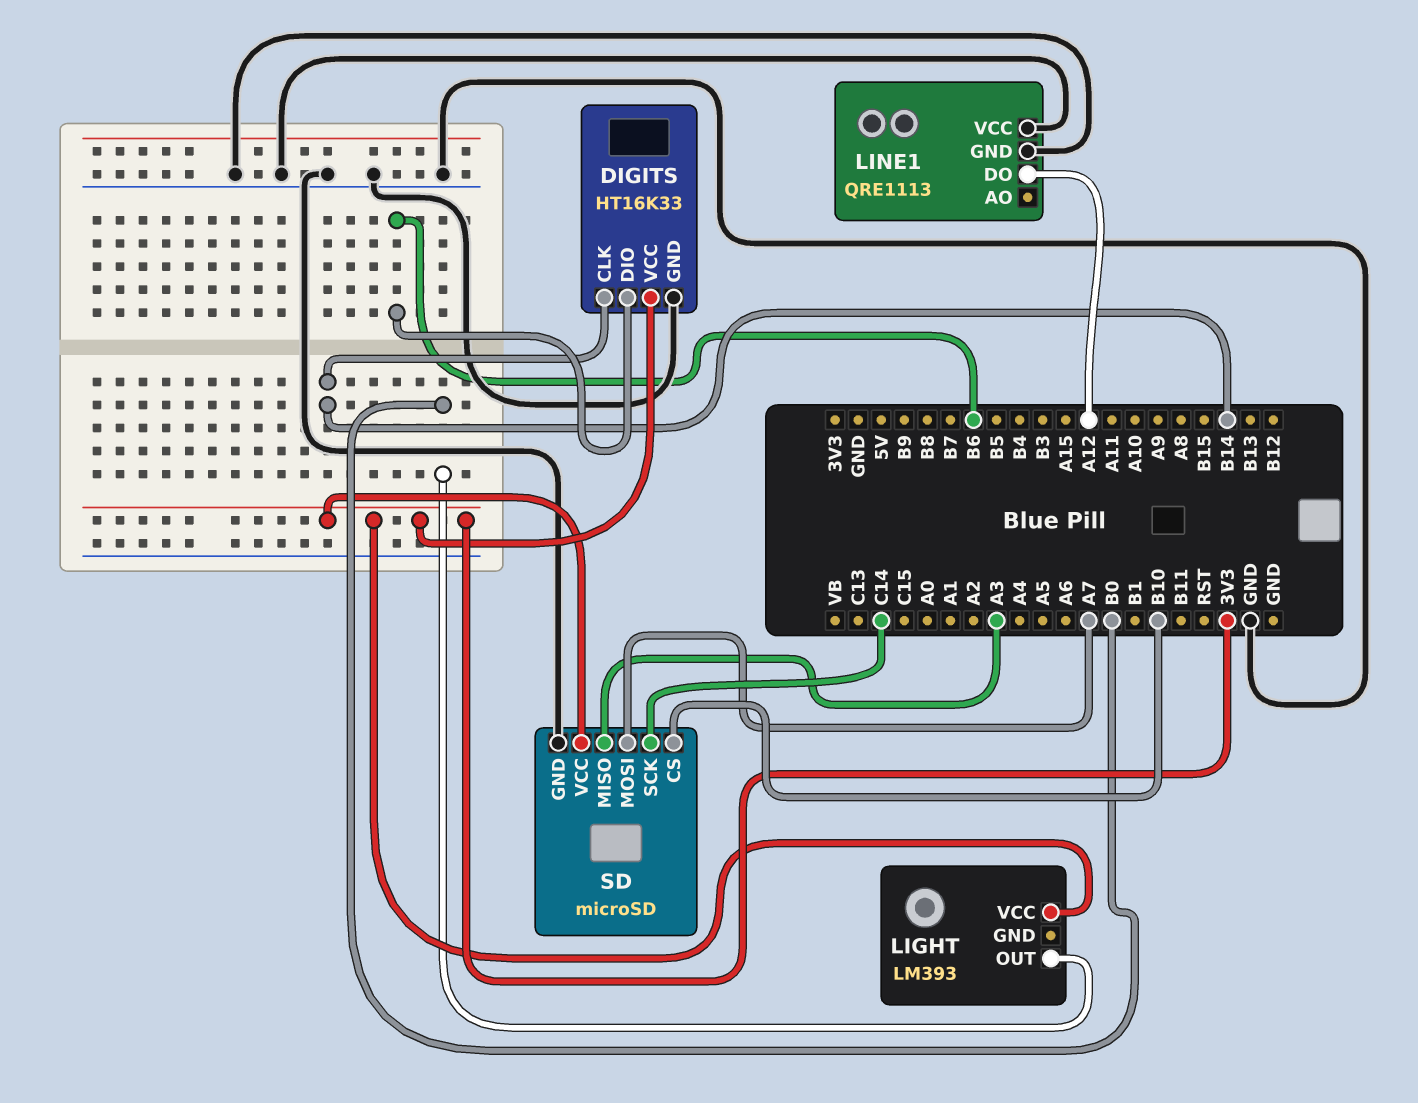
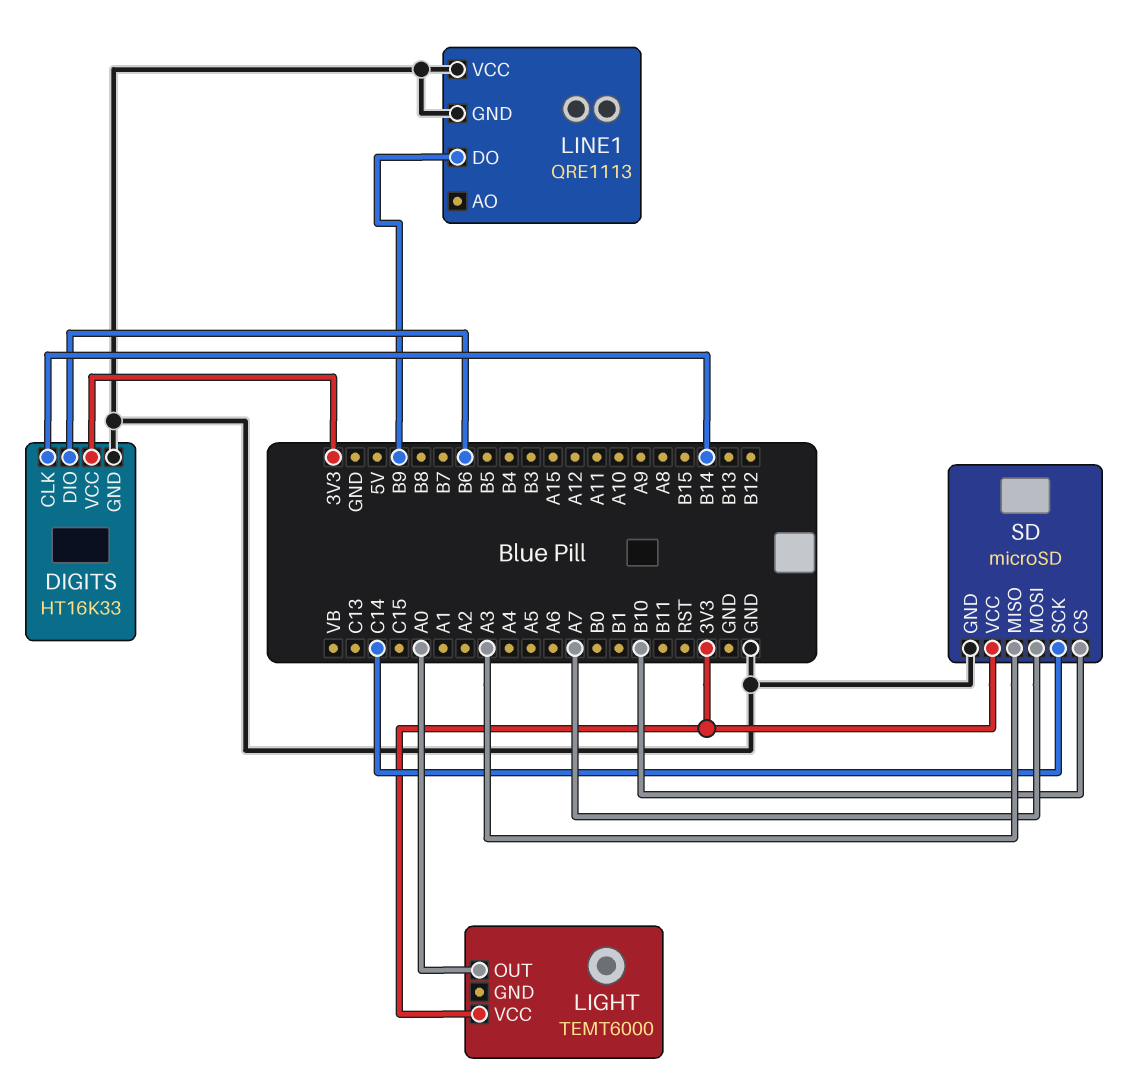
LIGHT: LM393 -> TEMT6000
LIGHT pin OUT: B0 -> A0
LINE1 pin DO: A12 -> B9

